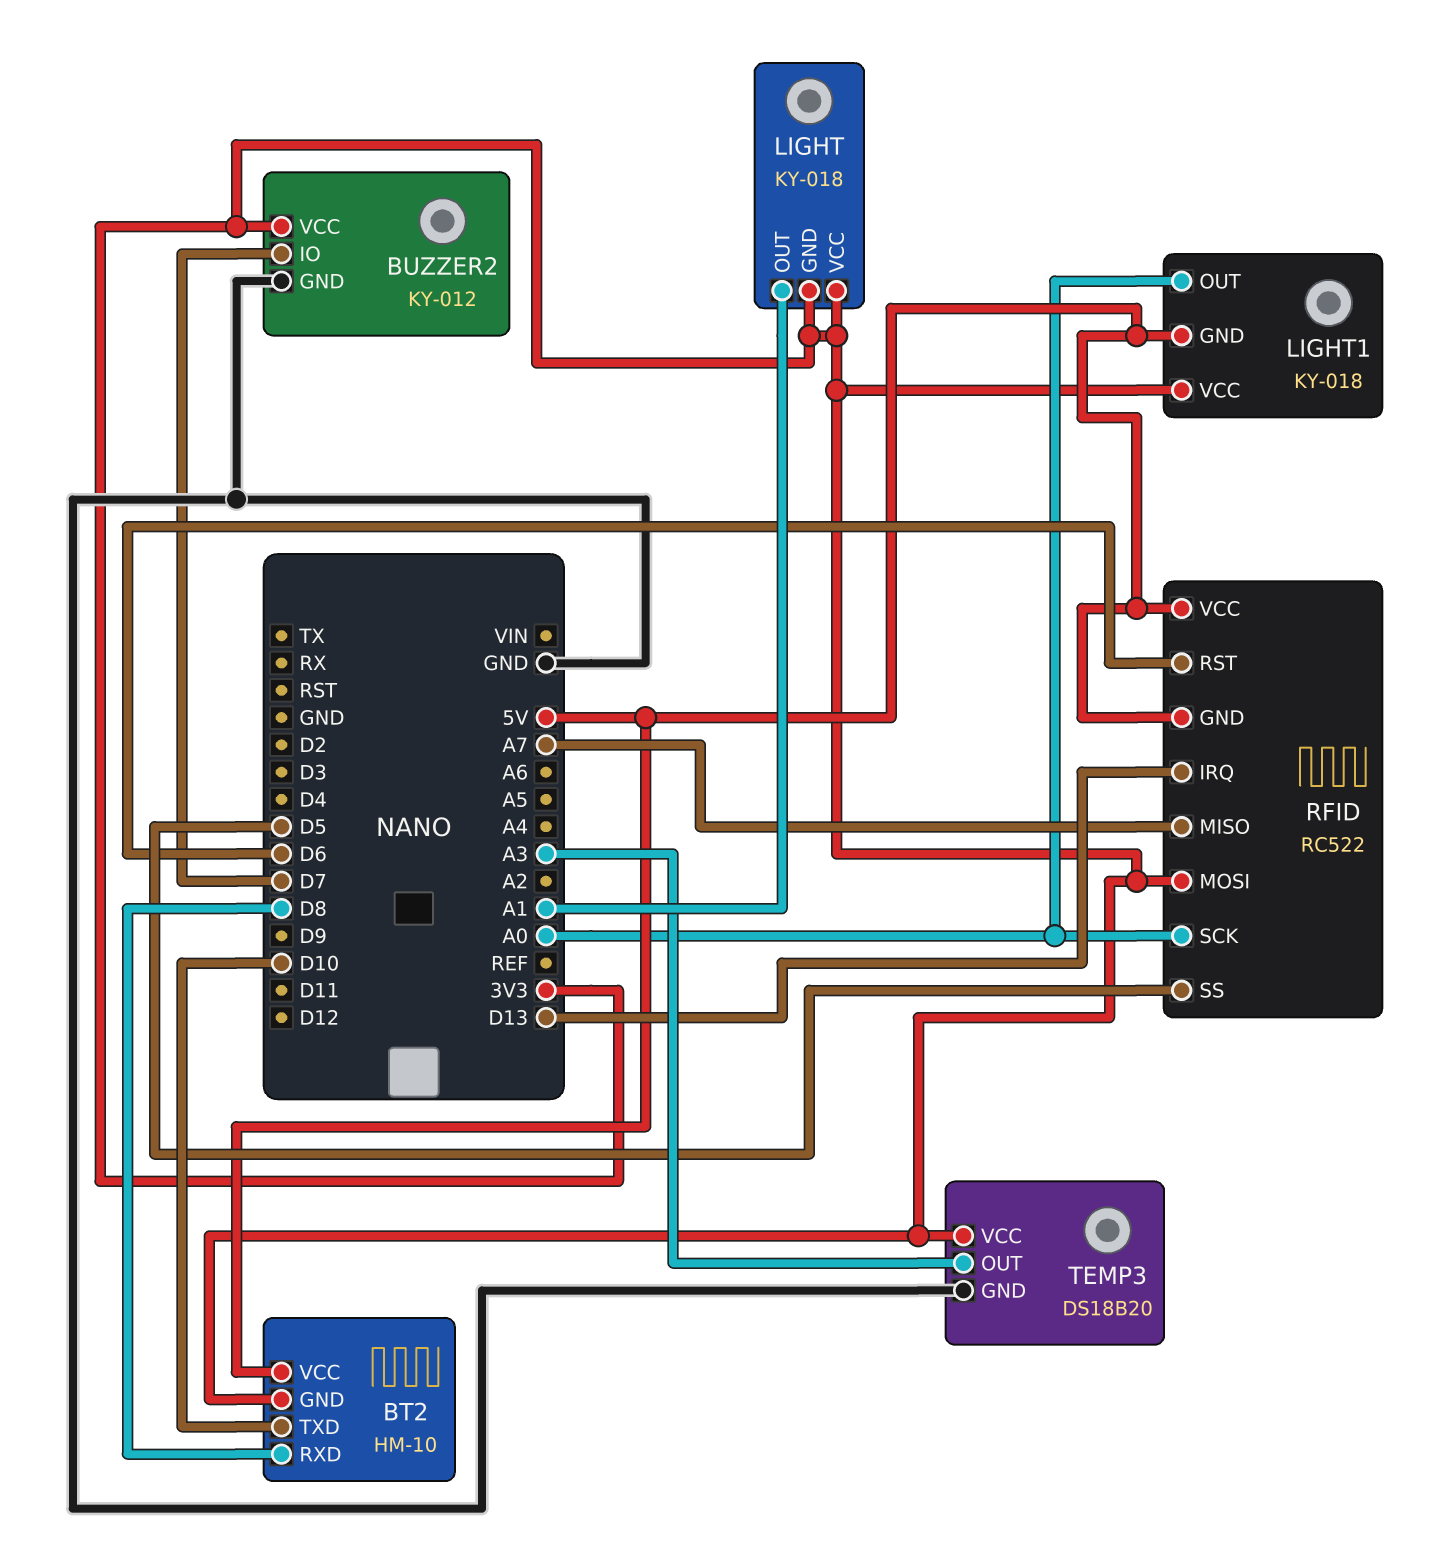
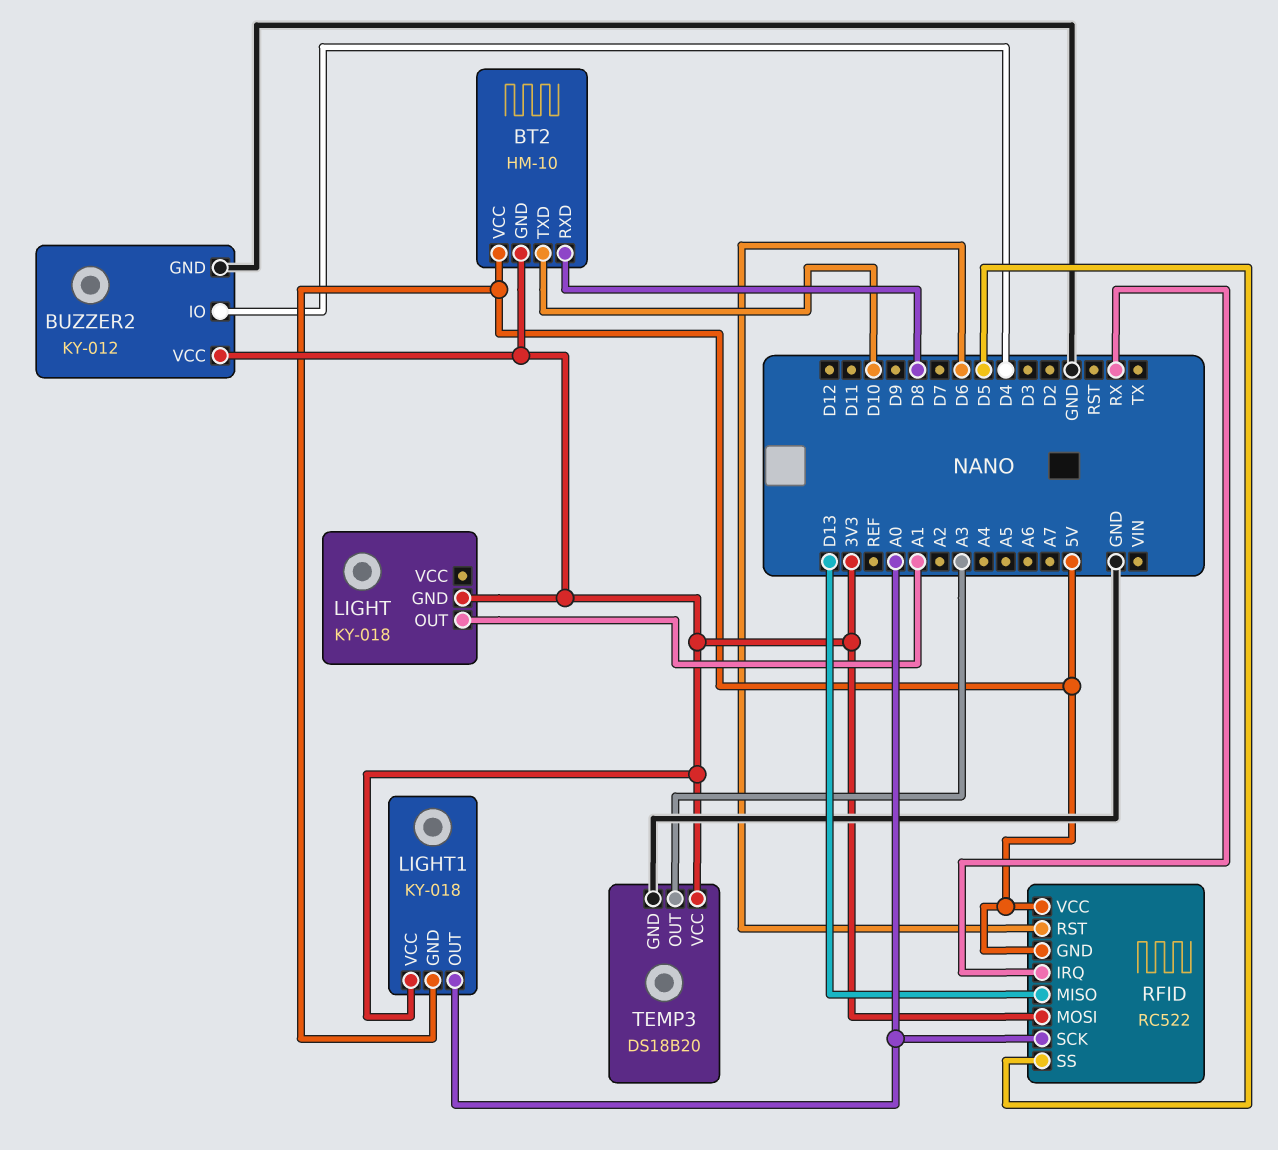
BUZZER2 pin IO: D7 -> D4
LIGHT pin VCC: 3V3 -> none
RFID pin IRQ: D13 -> RX
RFID pin MISO: A7 -> D13

